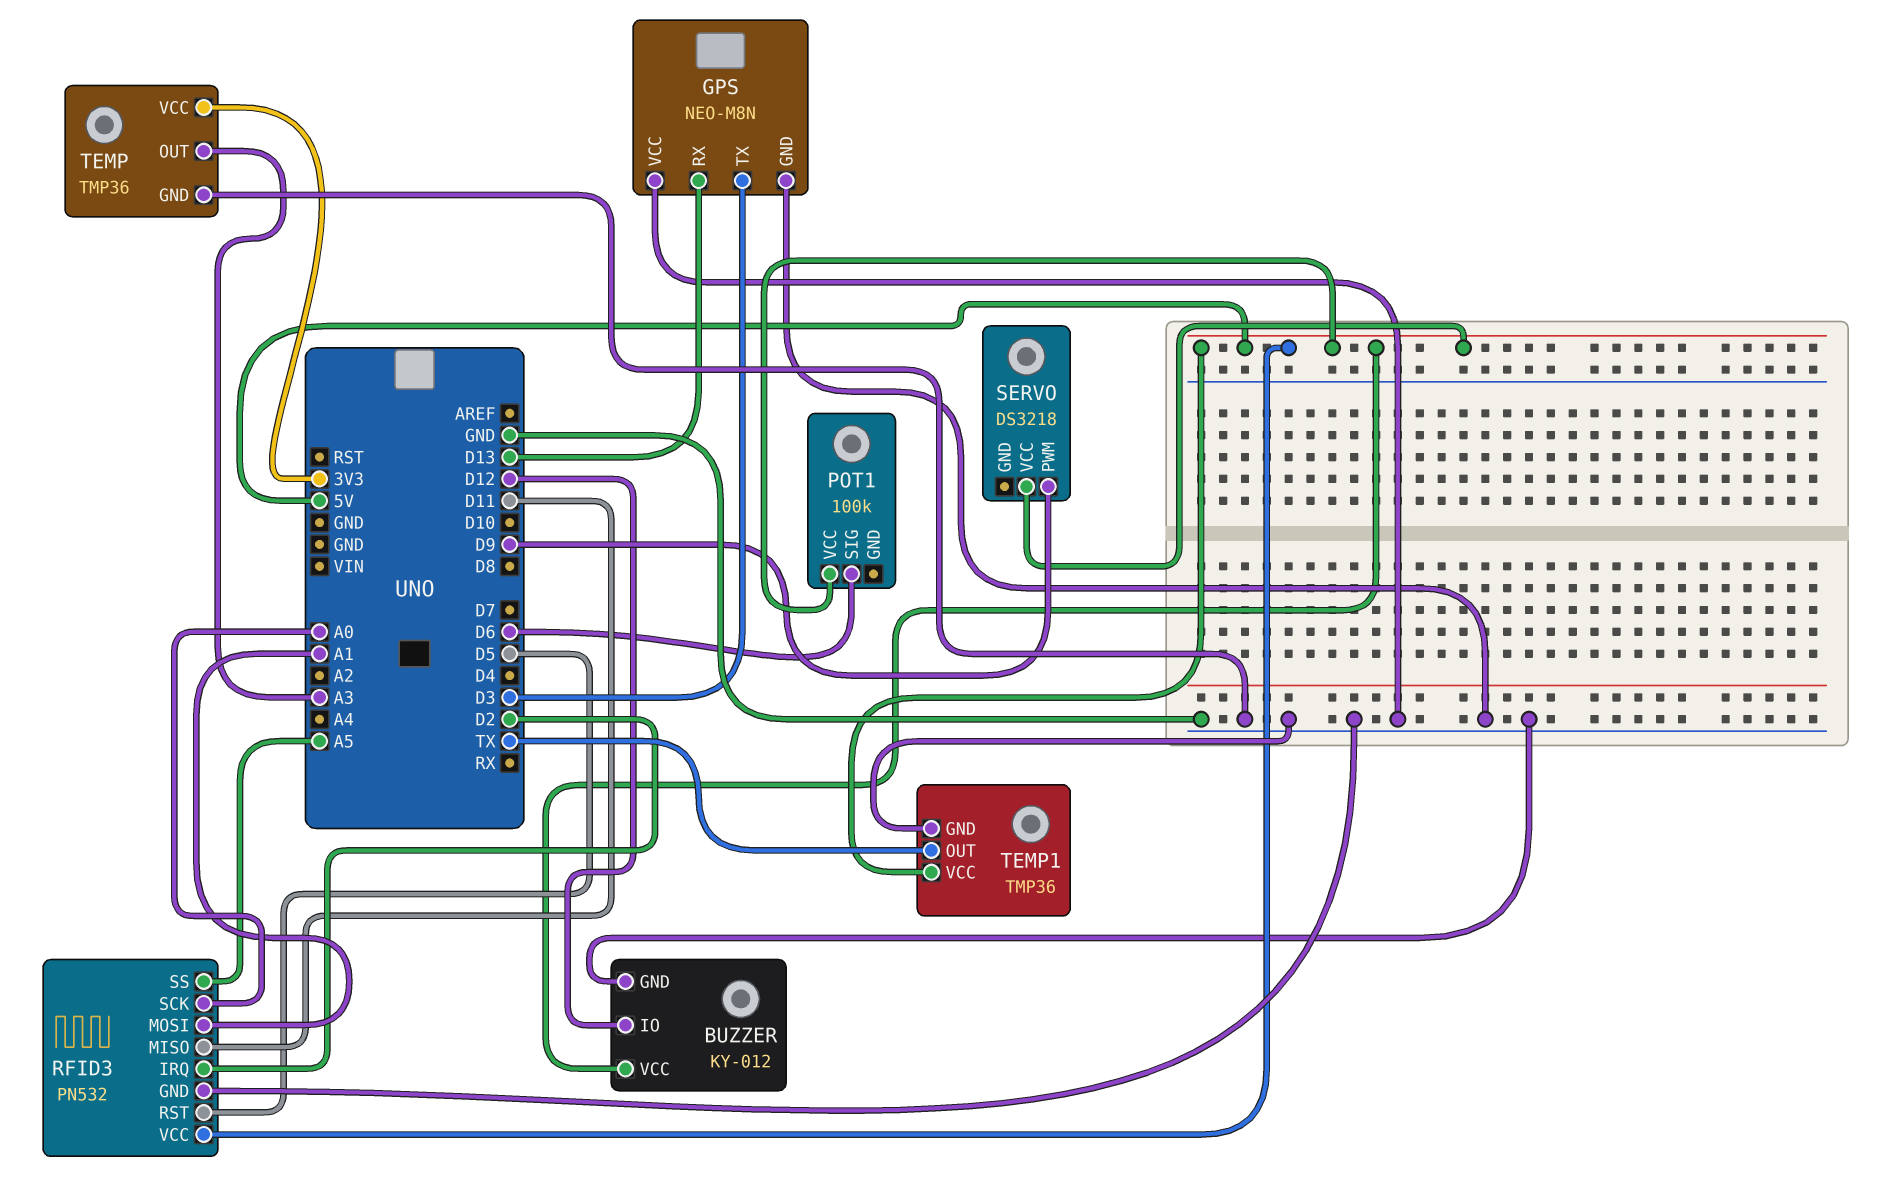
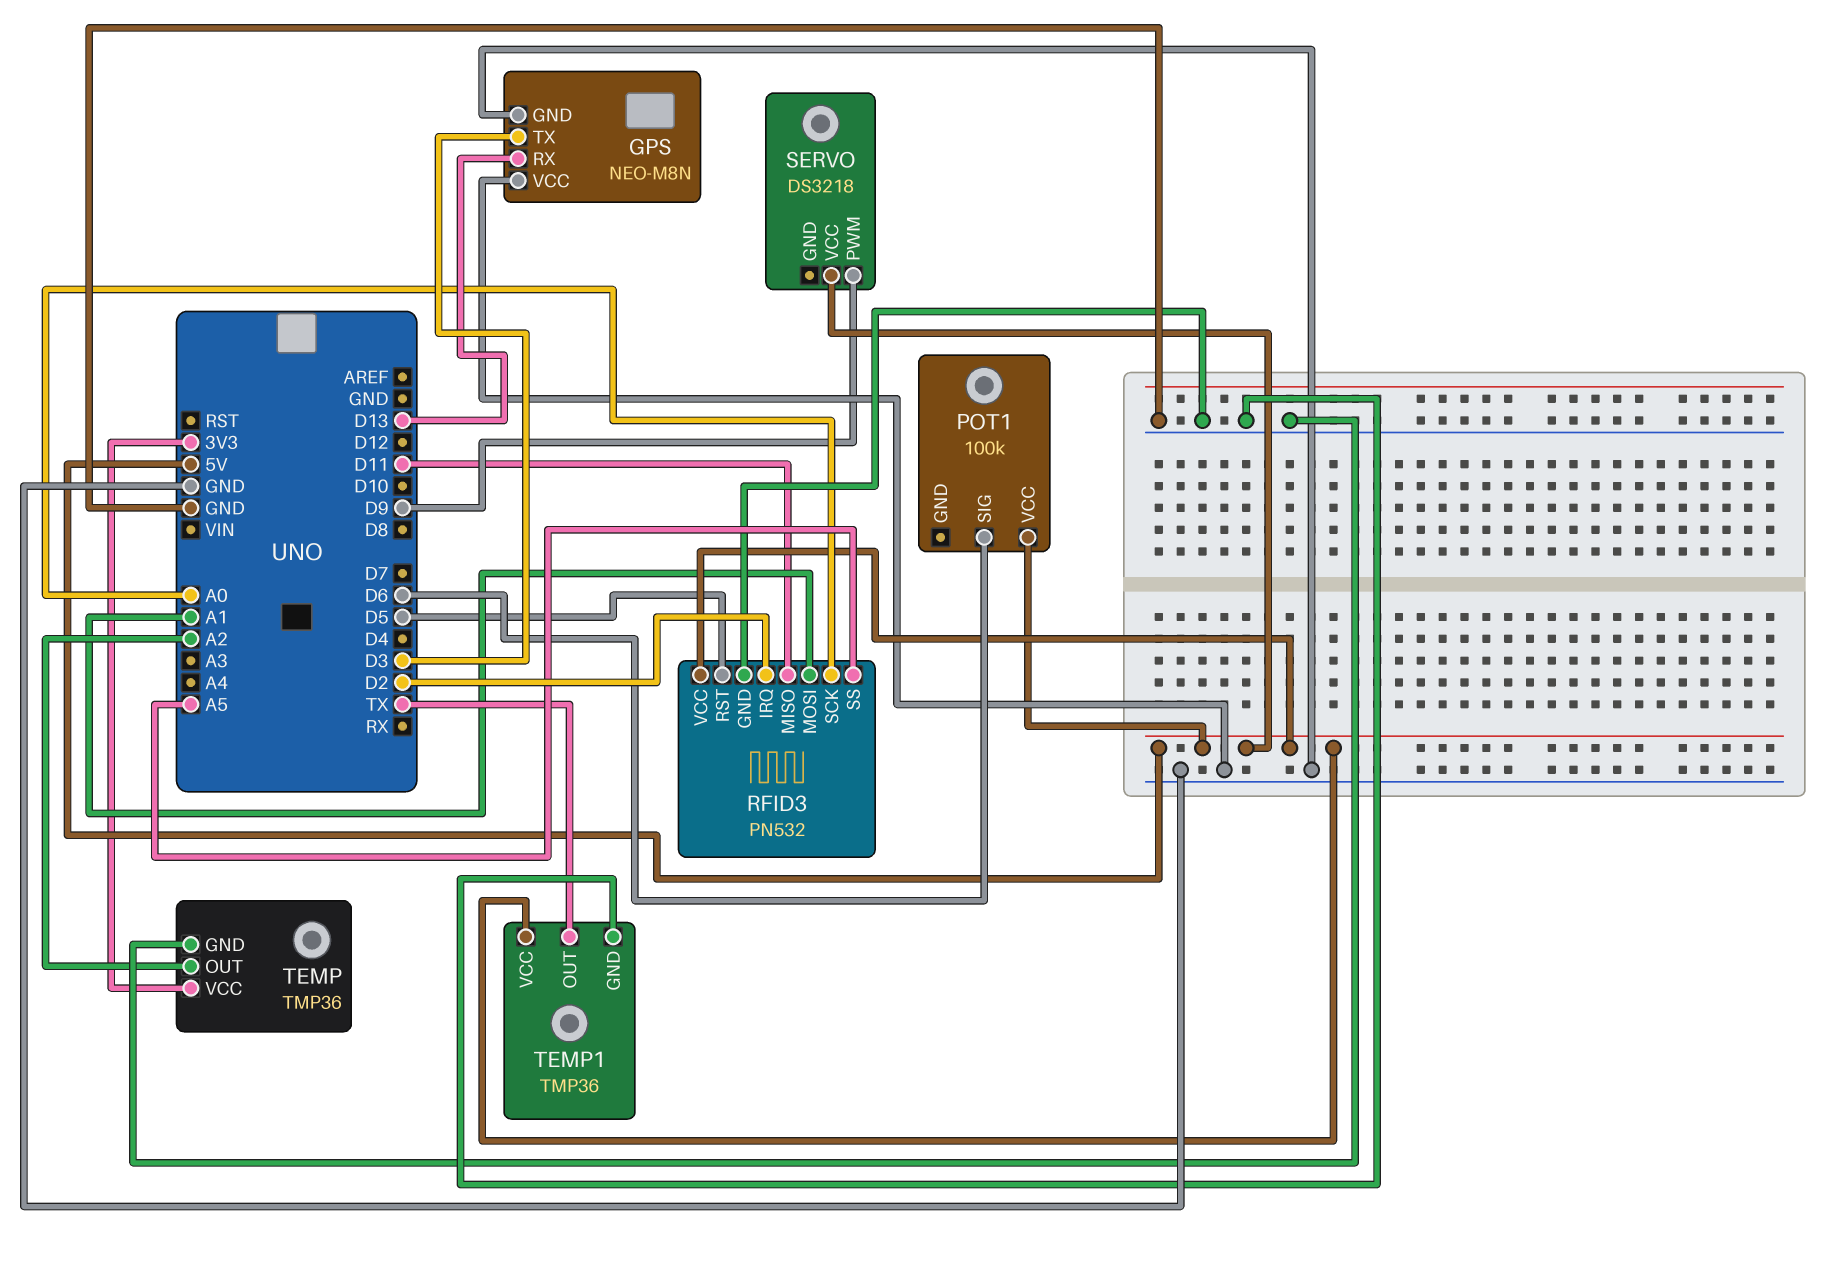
BUZZER: KY-012 -> none
BUZZER pin GND: GND -> none
BUZZER pin IO: D12 -> none
BUZZER pin VCC: 5V -> none
TEMP pin OUT: A3 -> A2

